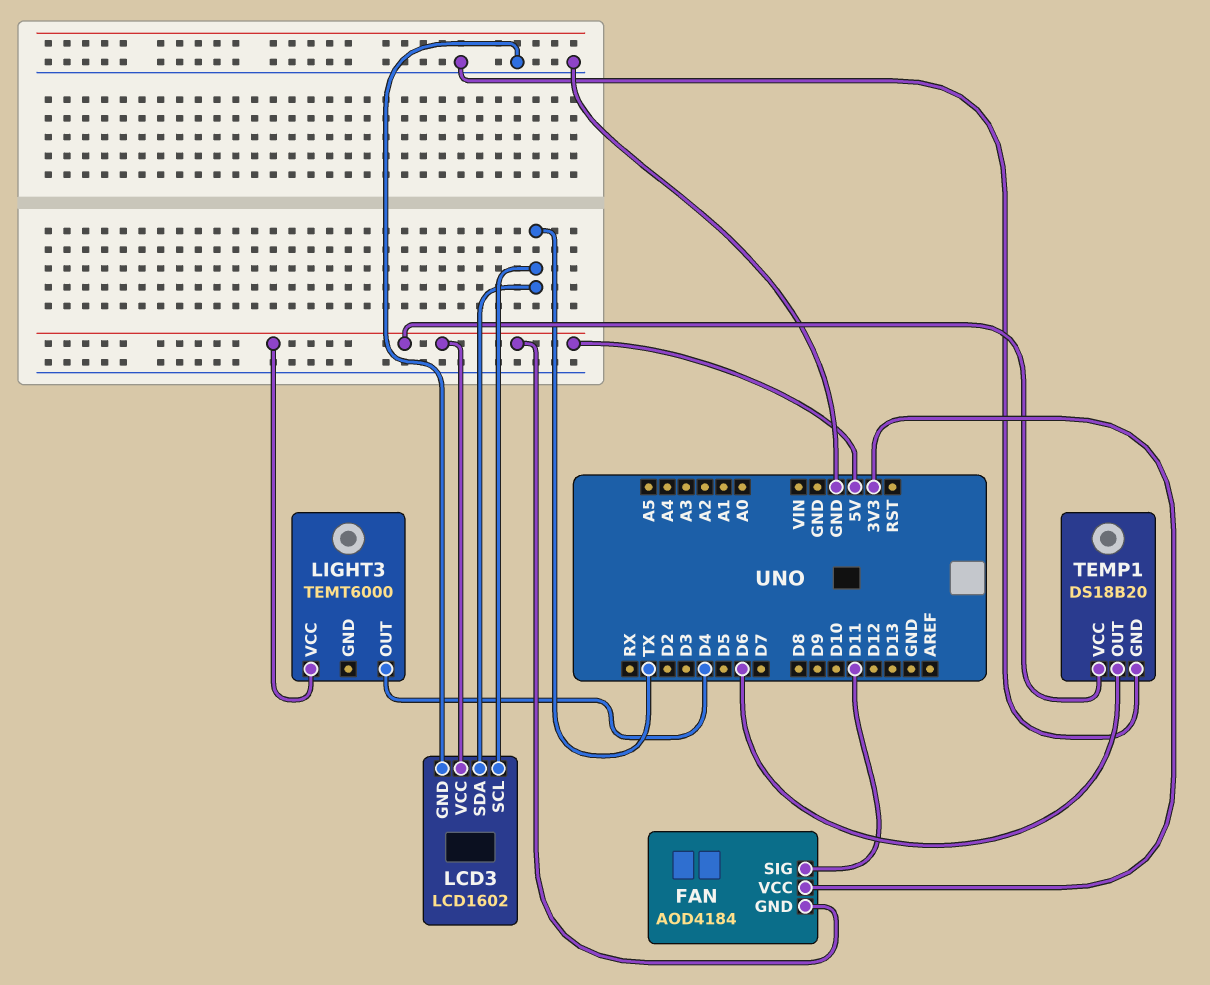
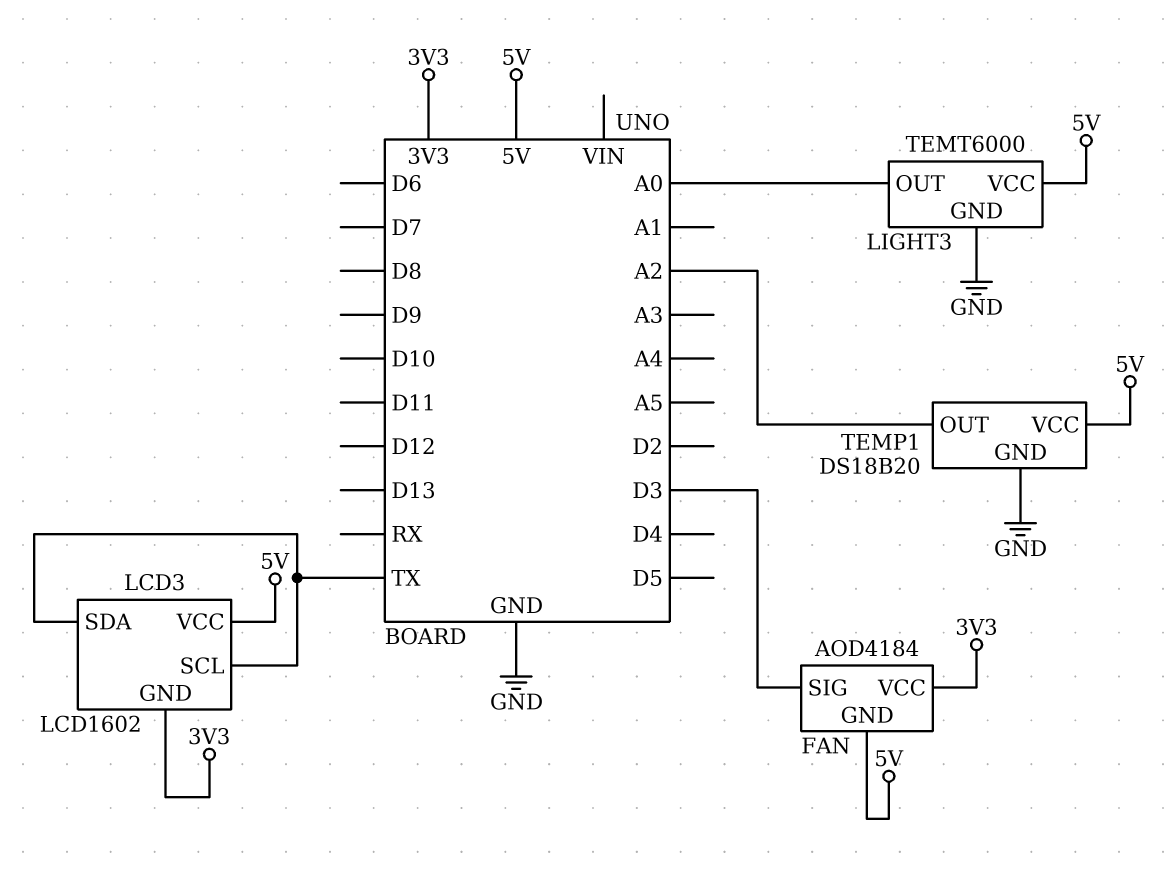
FAN pin SIG: D11 -> D3
LCD3 pin GND: GND -> 3V3
LIGHT3 pin GND: none -> GND
LIGHT3 pin OUT: D4 -> A0
TEMP1 pin OUT: D6 -> A2

